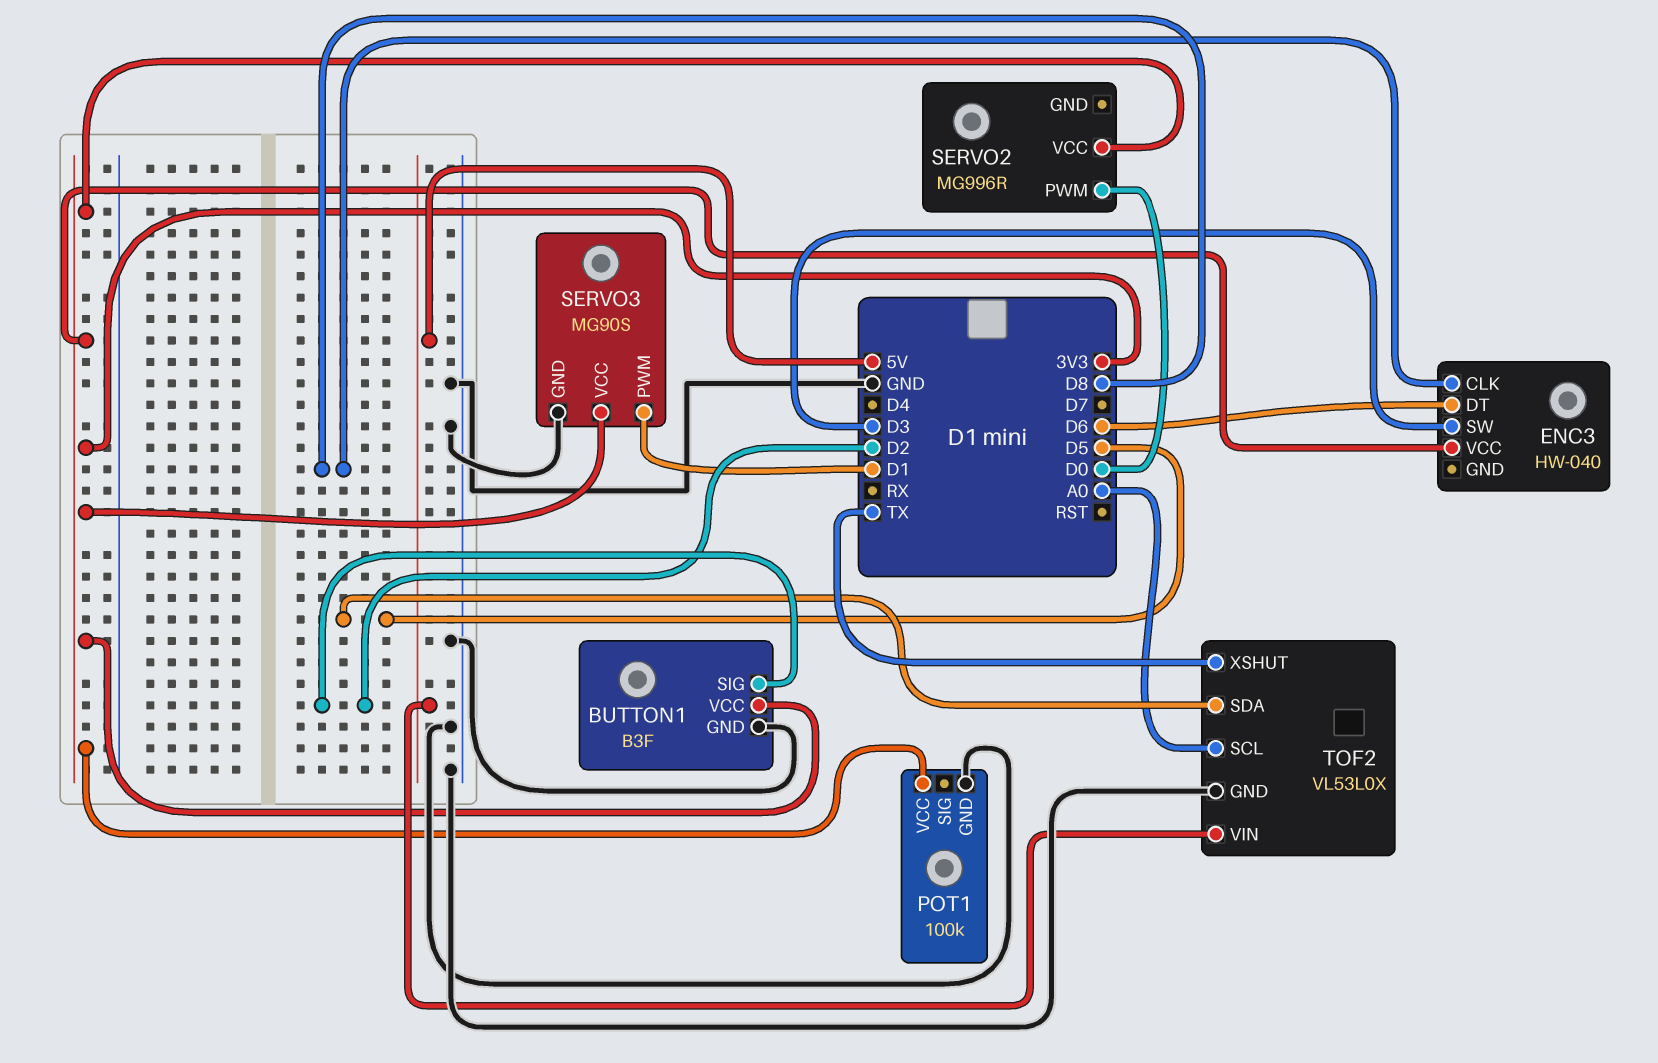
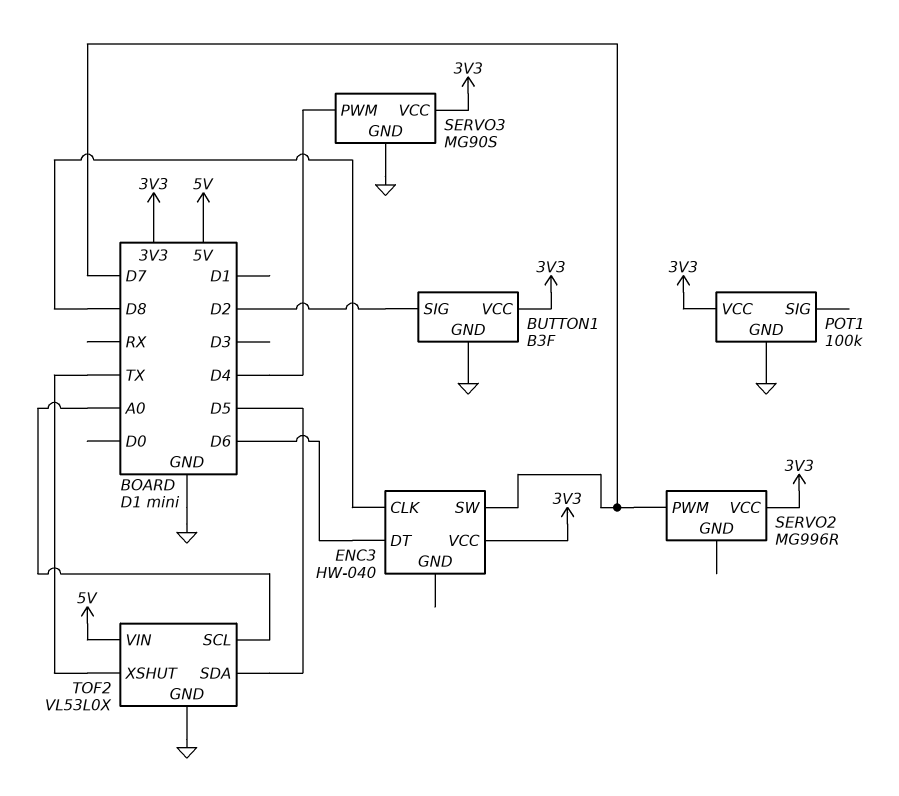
ENC3 pin SW: D3 -> D7
SERVO2 pin PWM: D0 -> D7
SERVO3 pin PWM: D1 -> D4

